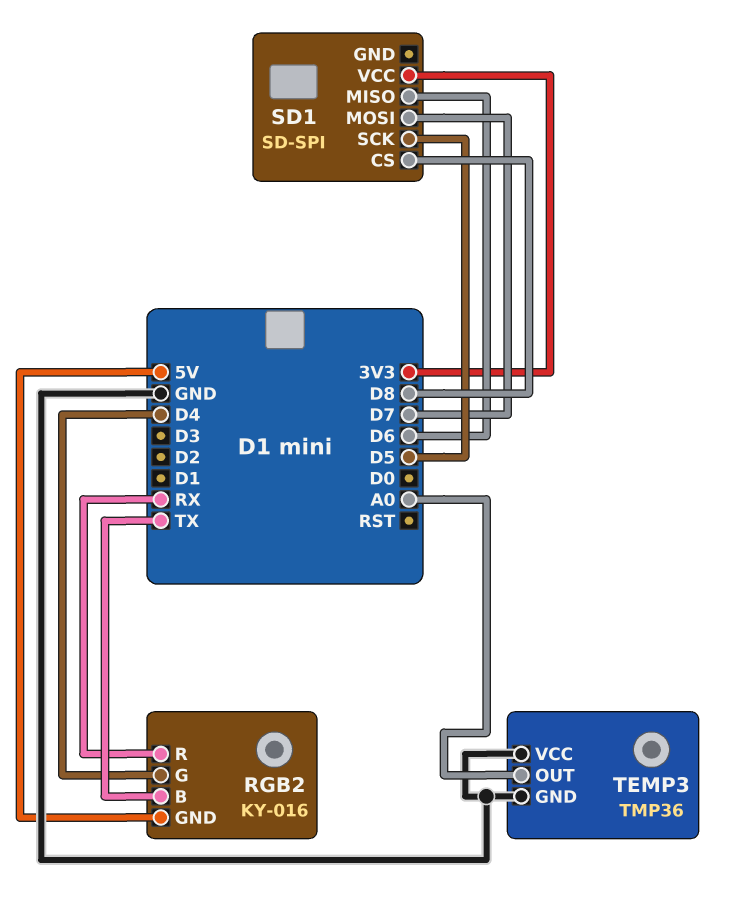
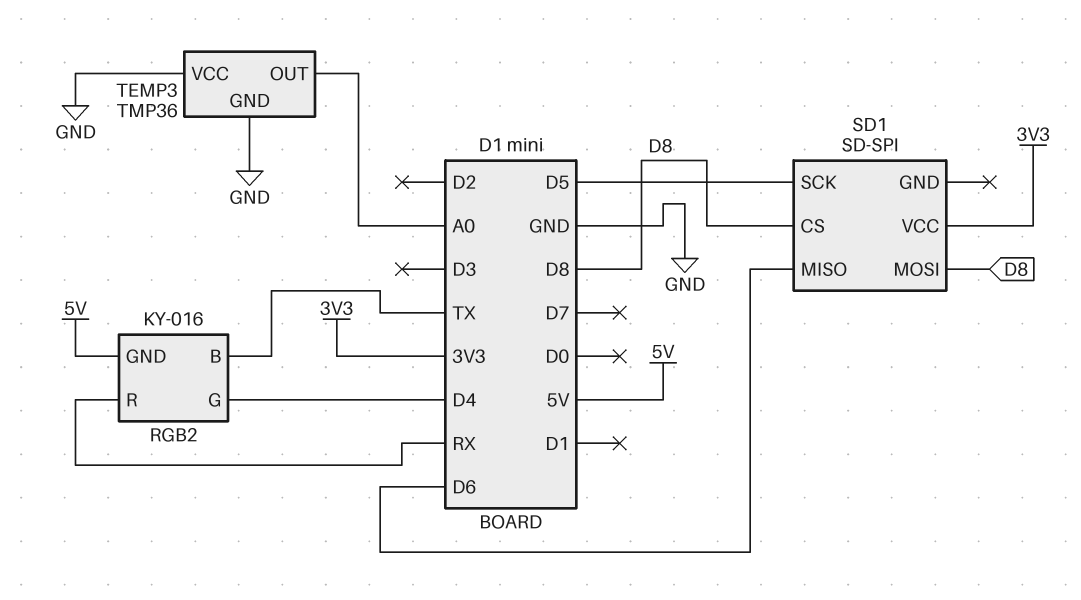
SD1 pin MOSI: D7 -> D8

